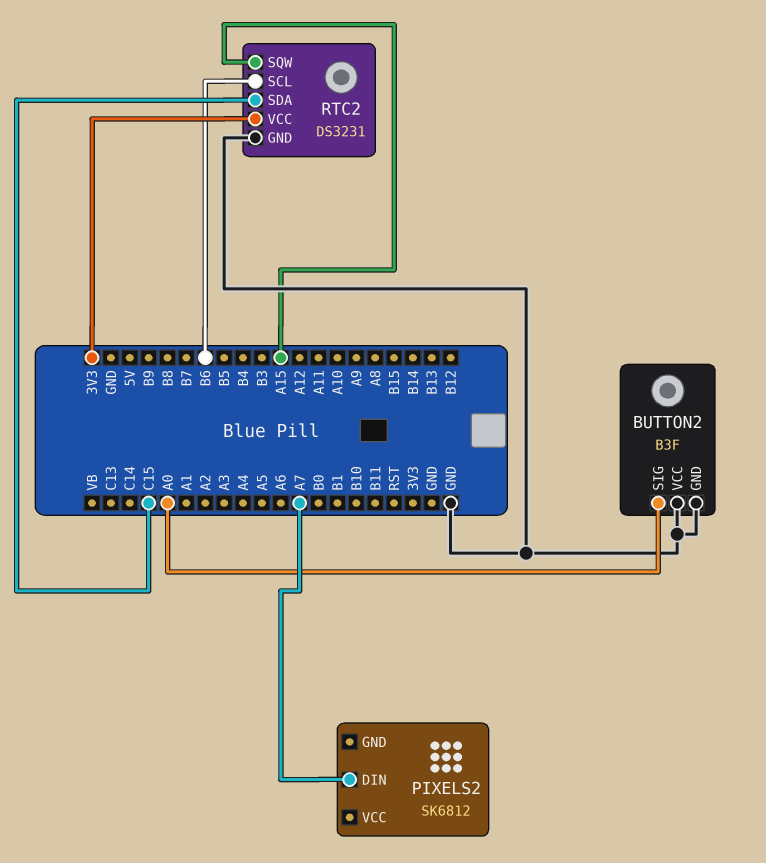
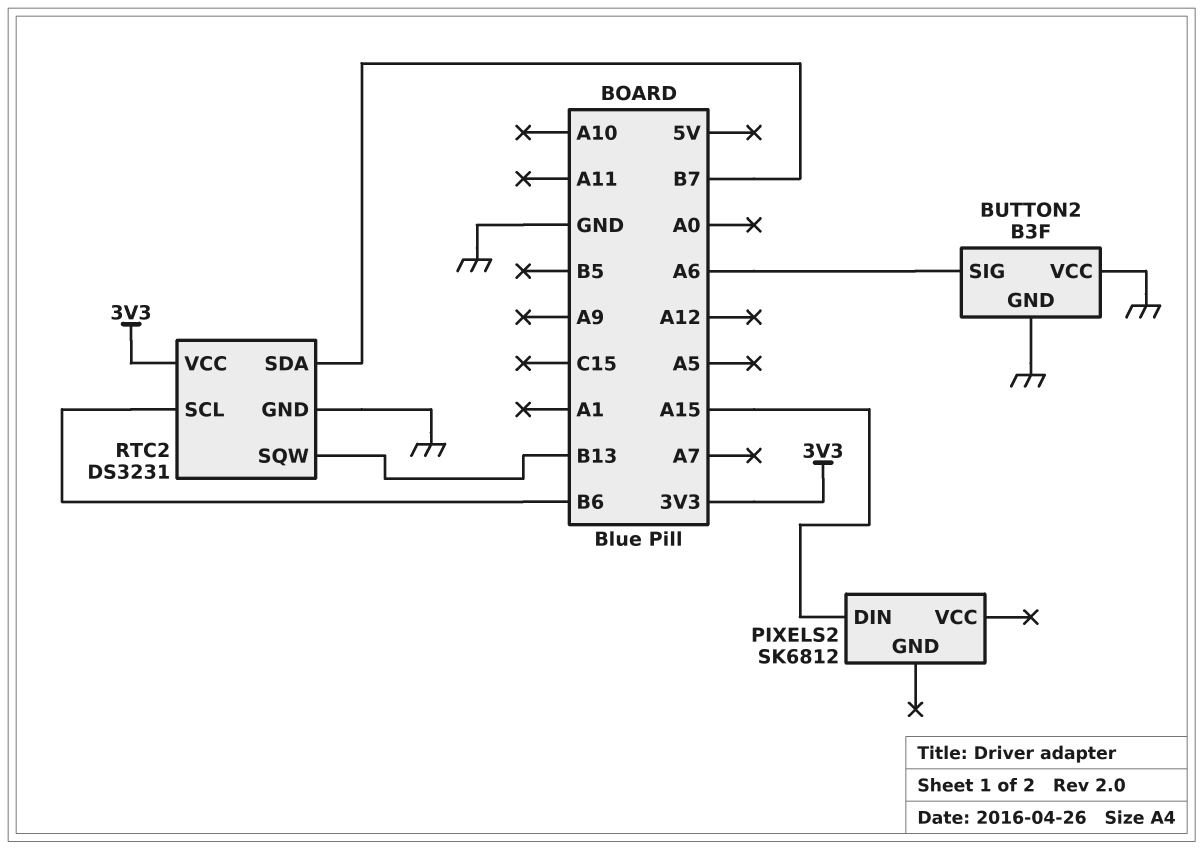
BUTTON2 pin SIG: A0 -> A6
PIXELS2 pin DIN: A7 -> A15
RTC2 pin SDA: C15 -> B7
RTC2 pin SQW: A15 -> B13

